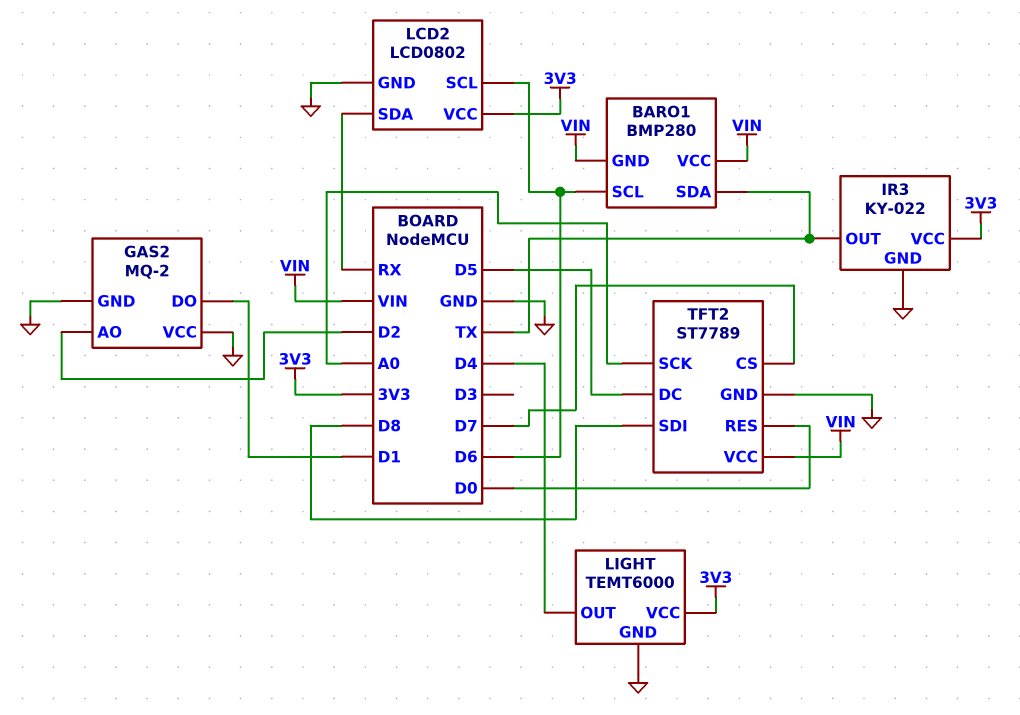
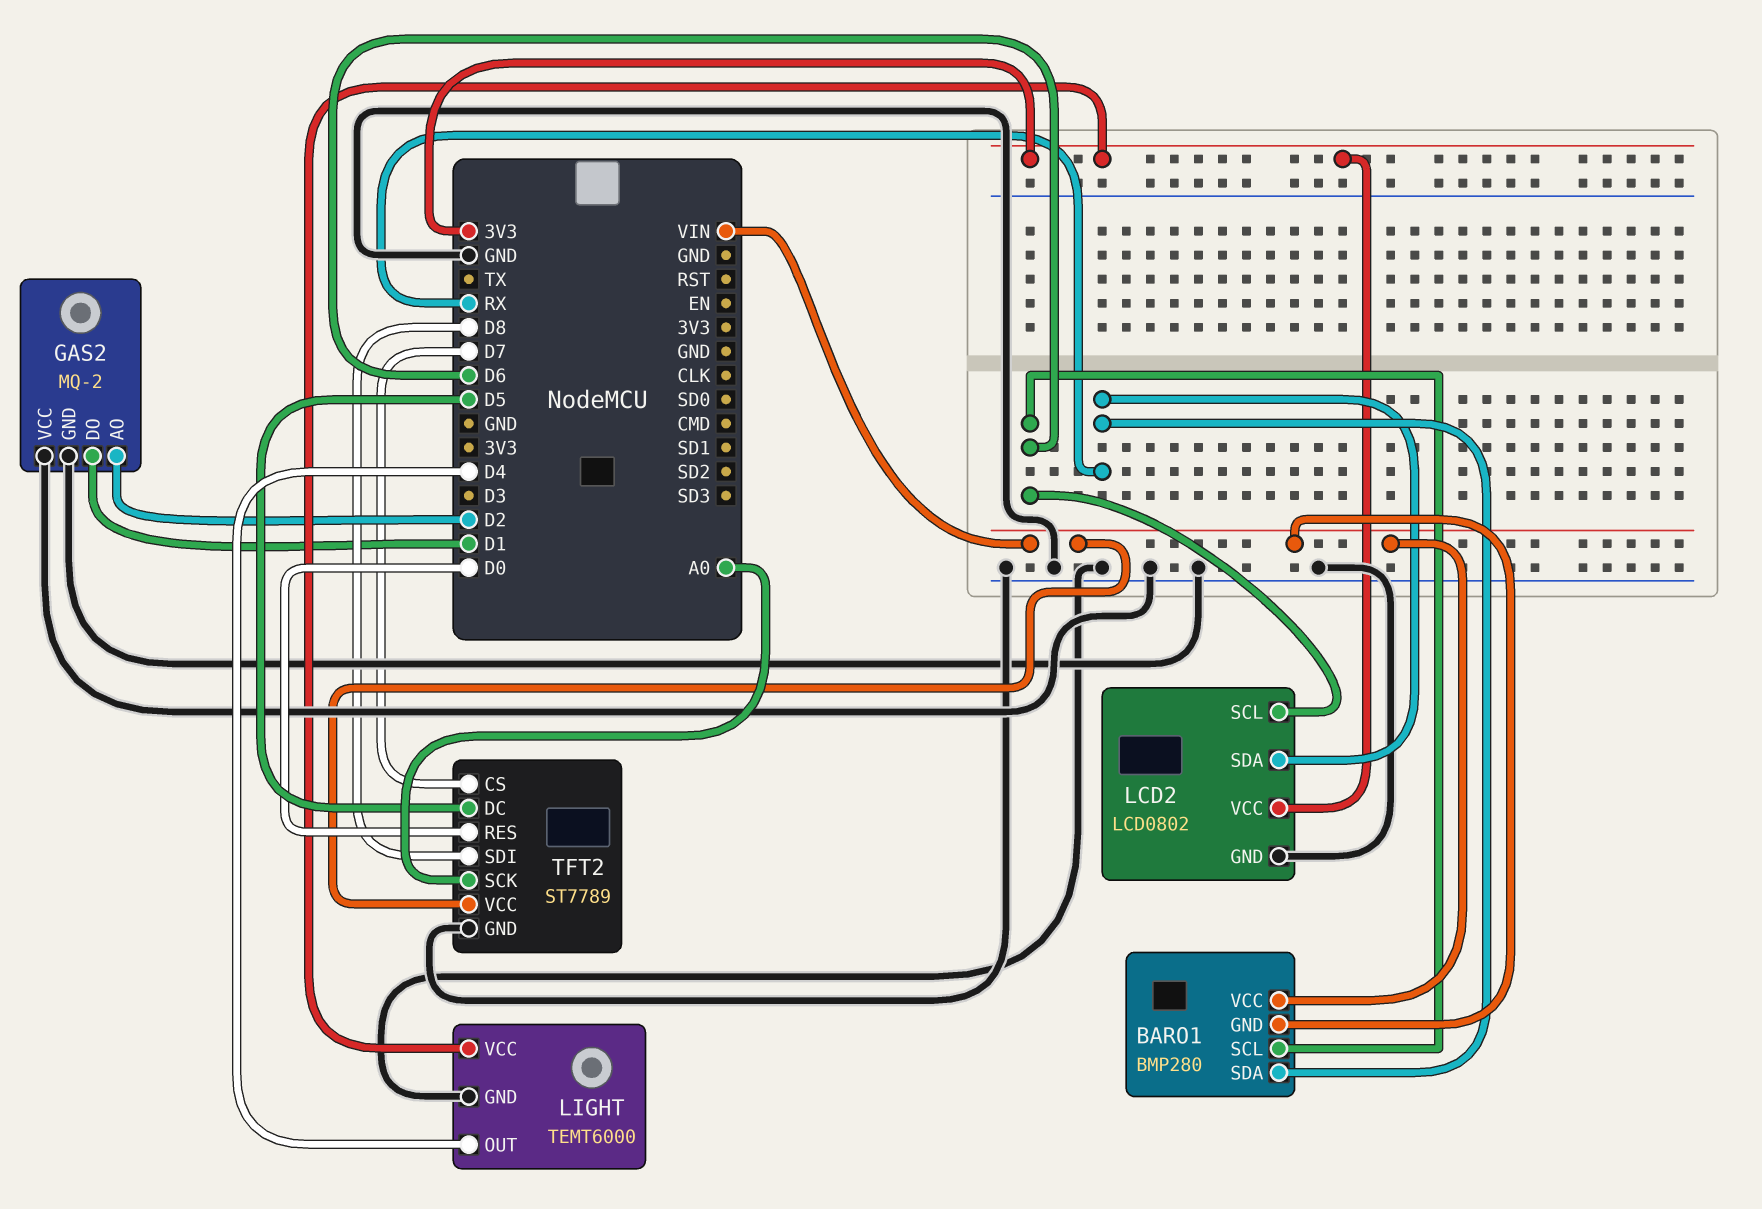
BARO1 pin SDA: TX -> RX
IR3: KY-022 -> none
IR3 pin GND: GND -> none
IR3 pin OUT: TX -> none
IR3 pin VCC: 3V3 -> none

